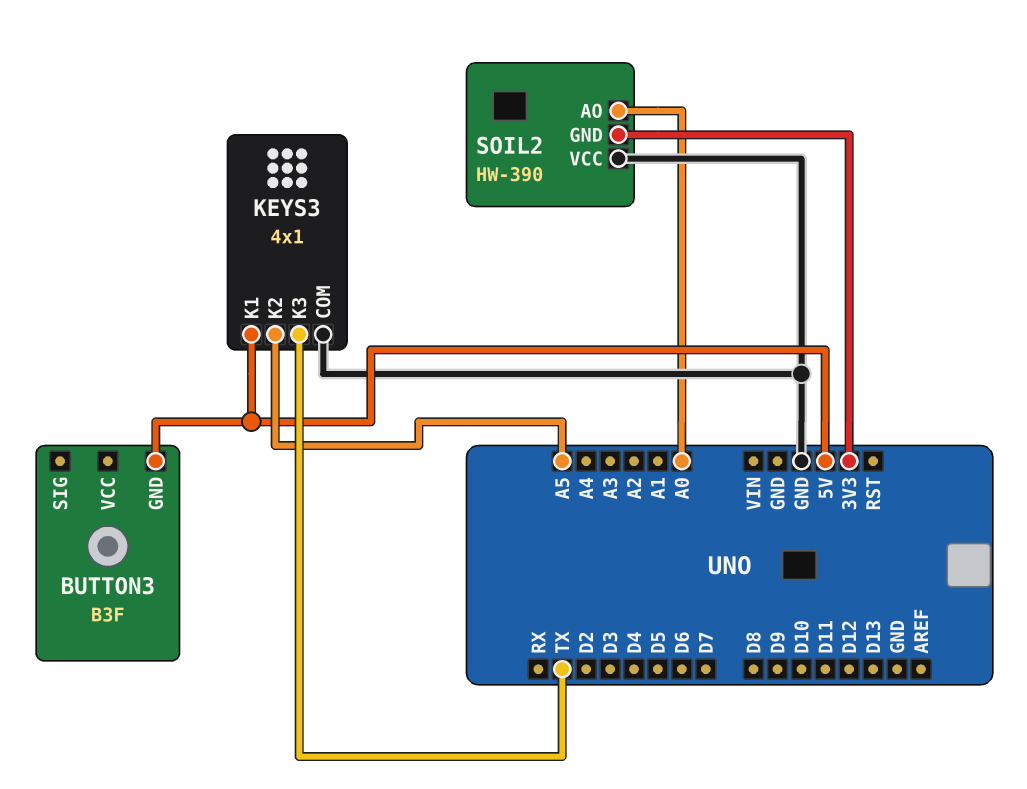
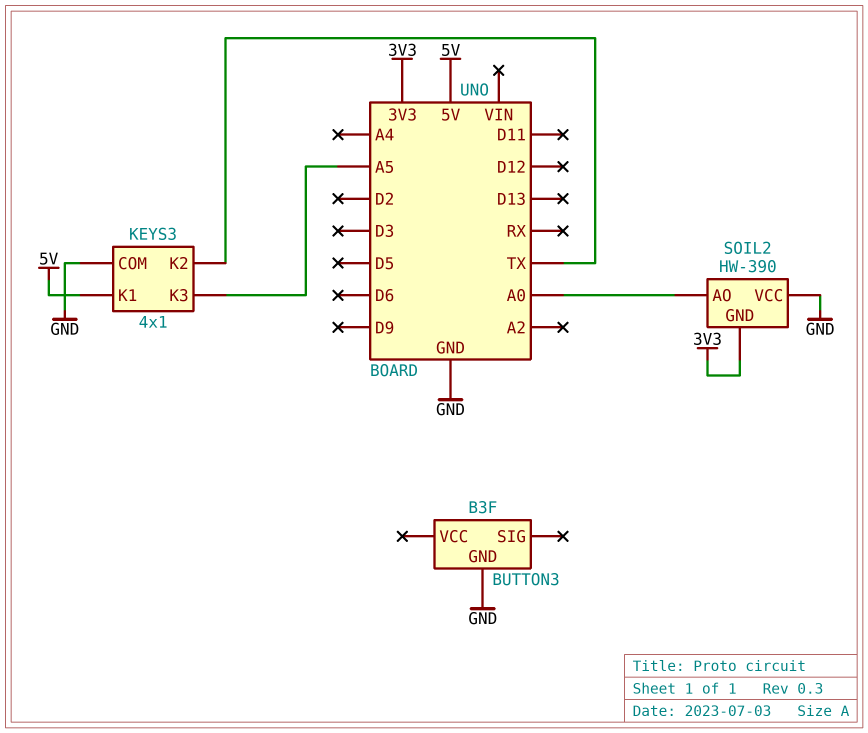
BUTTON3 pin GND: 5V -> GND
KEYS3 pin K2: A5 -> TX
KEYS3 pin K3: TX -> A5

